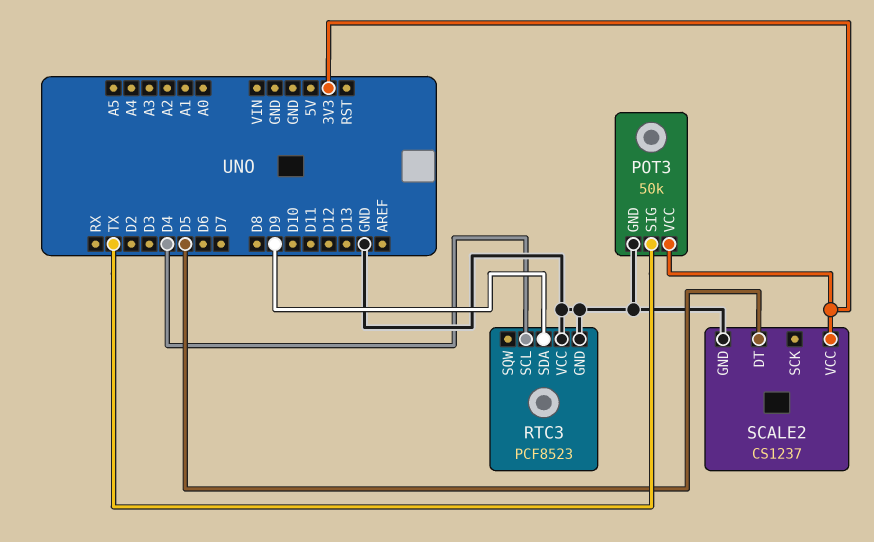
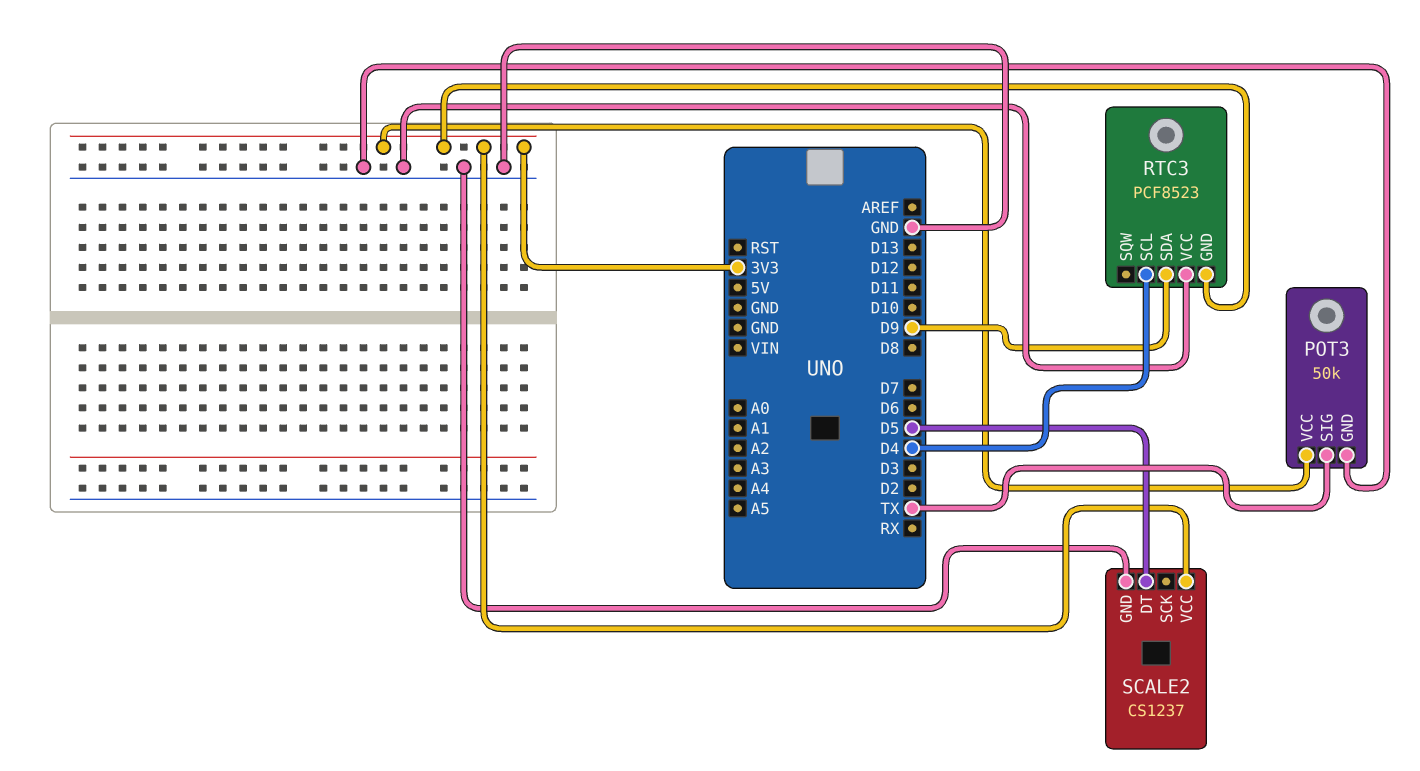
RTC3 pin GND: GND -> 3V3

